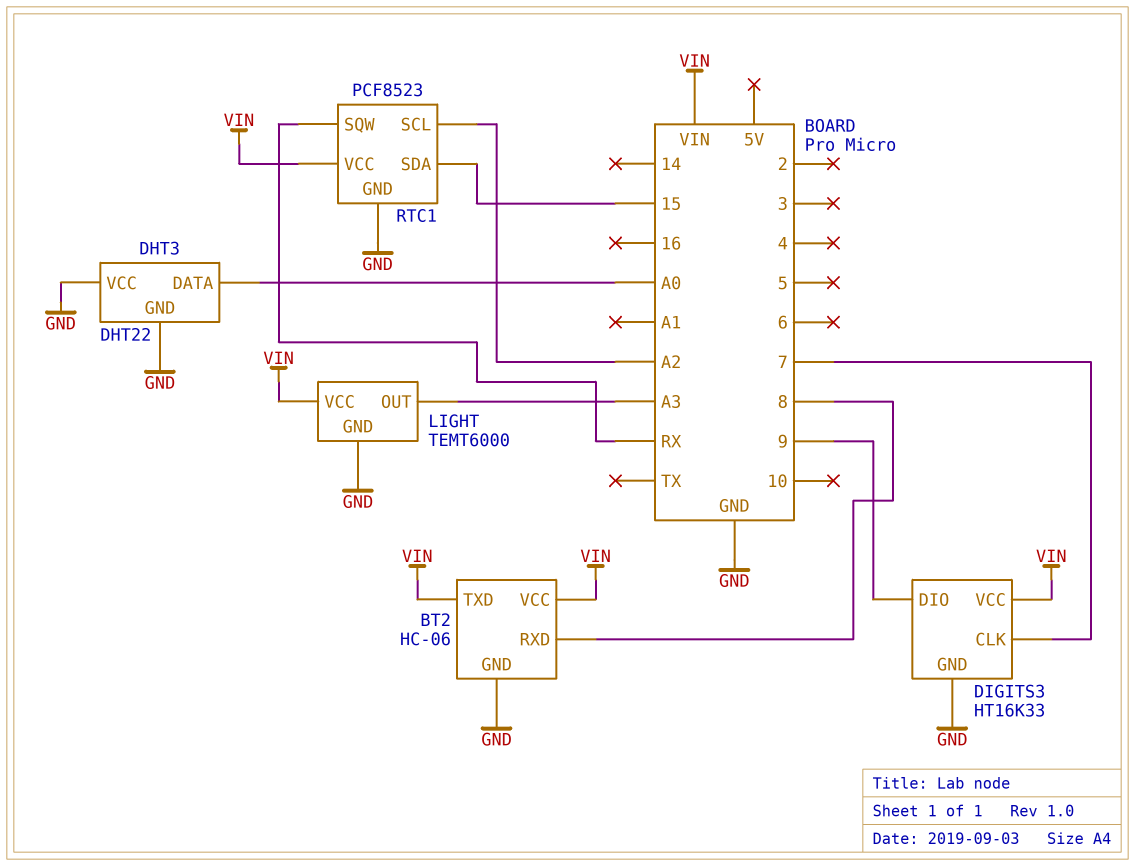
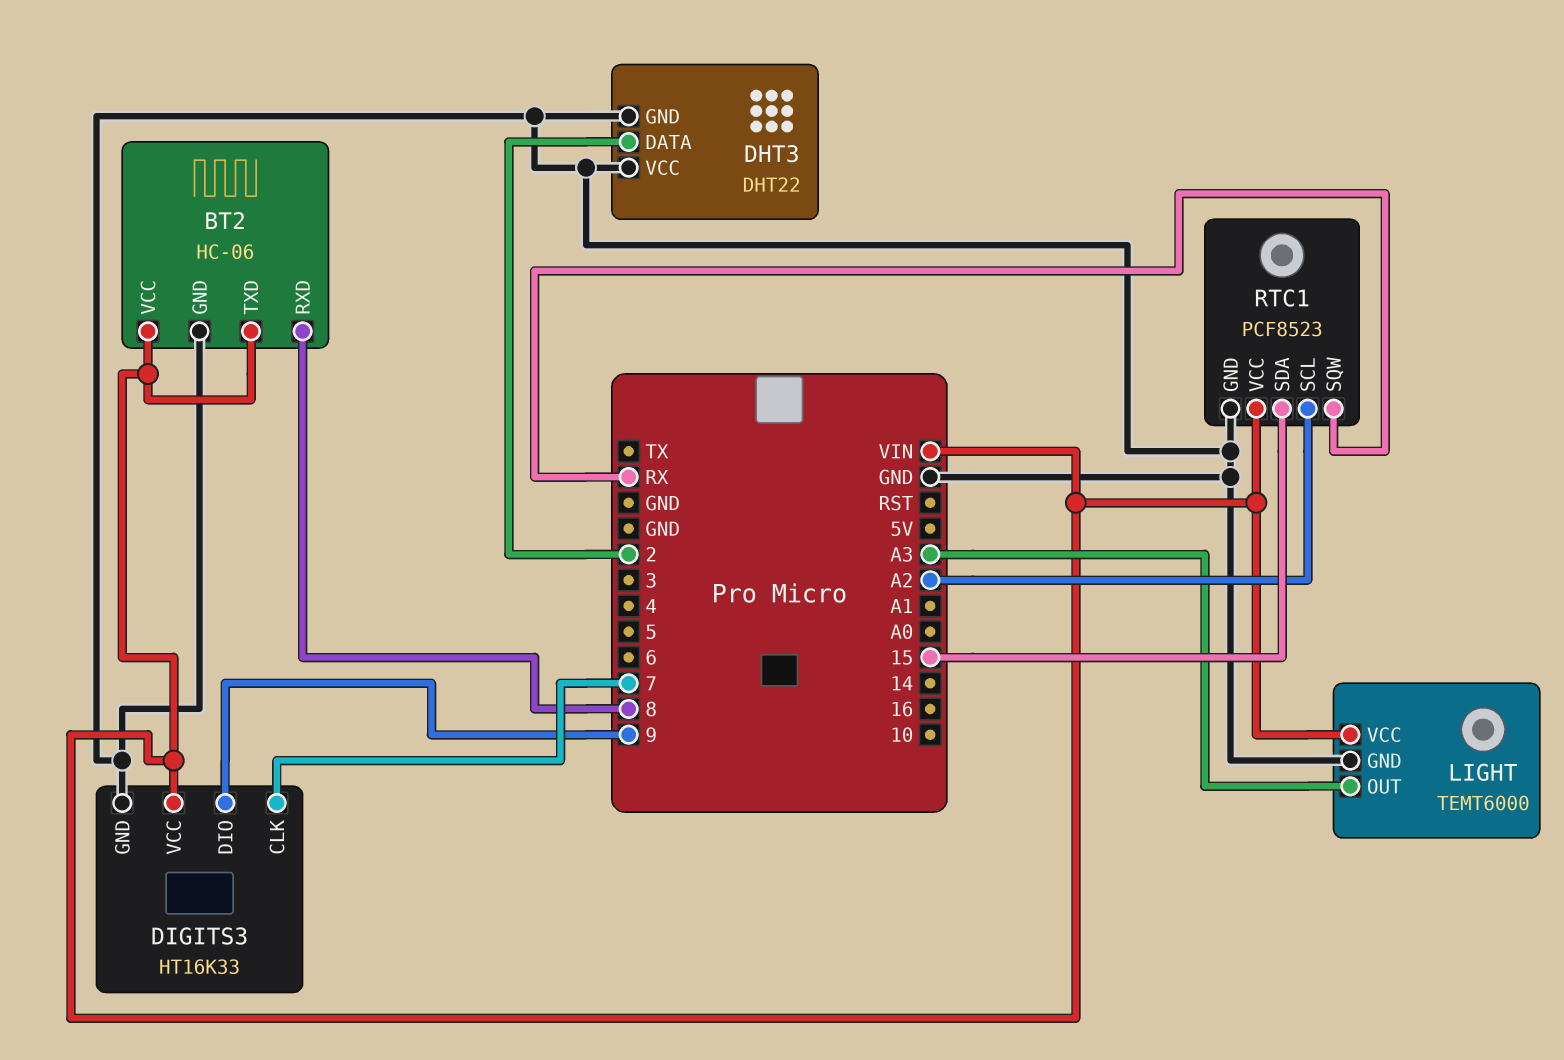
DHT3 pin DATA: A0 -> 2

